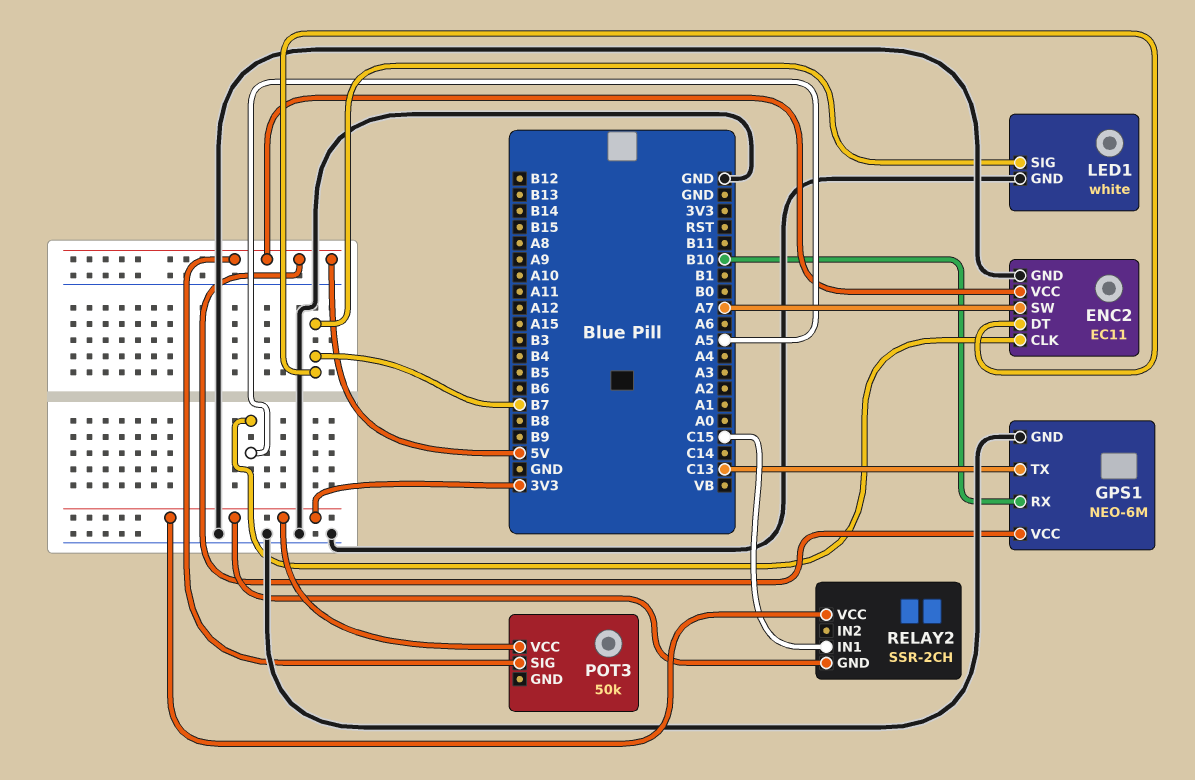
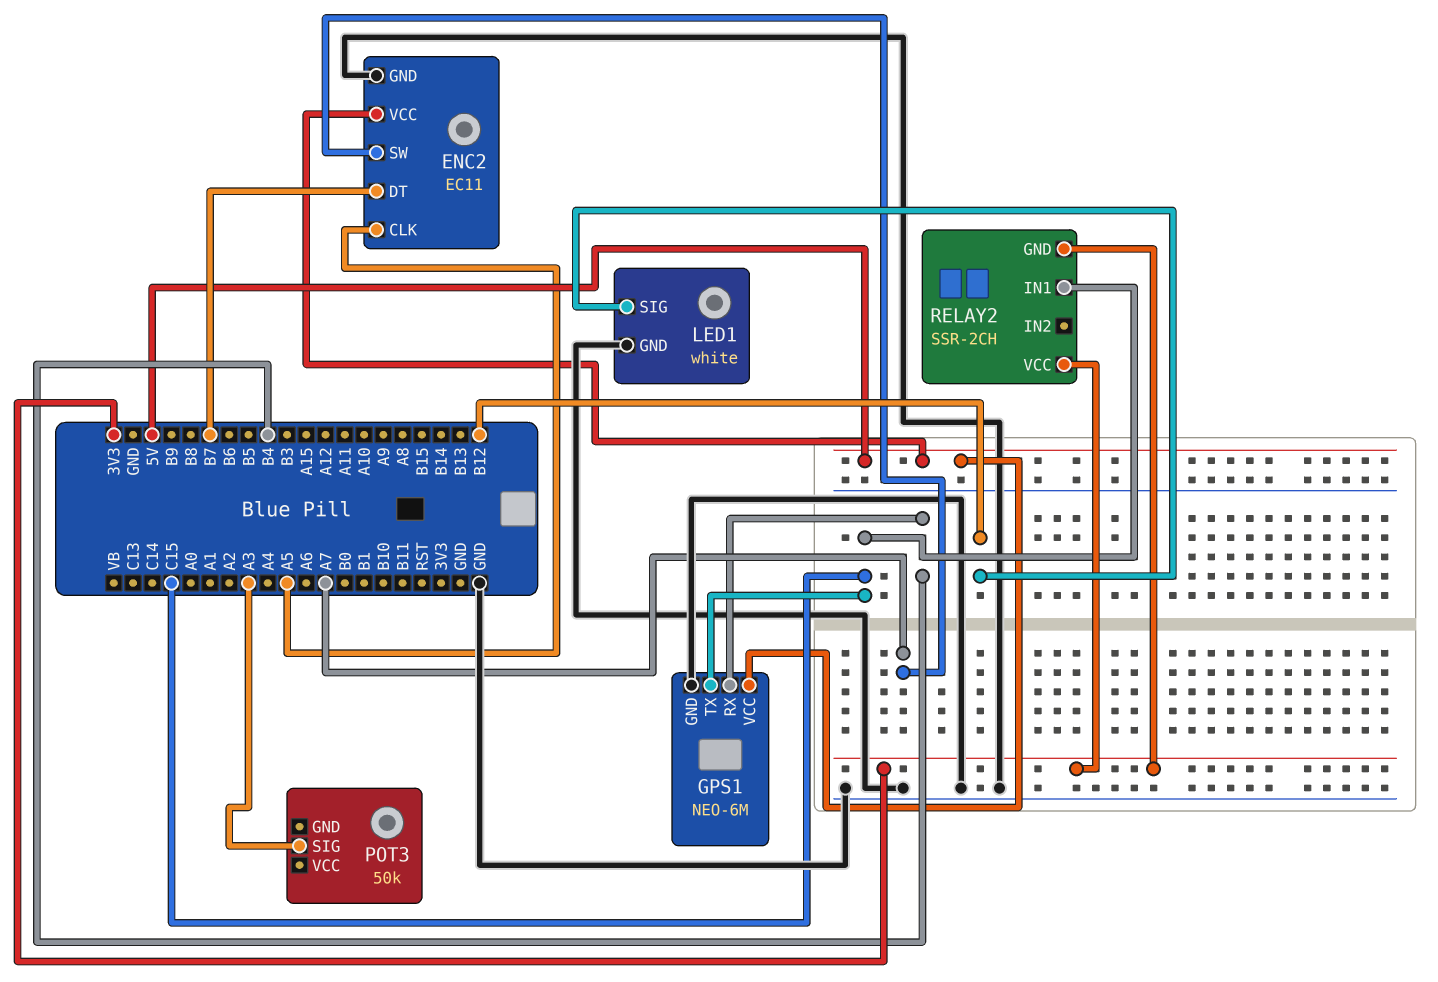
GPS1 pin RX: B10 -> B4
GPS1 pin TX: C13 -> C15
LED1 pin SIG: B7 -> B12
POT3 pin SIG: 5V -> A3
POT3 pin VCC: 3V3 -> none

